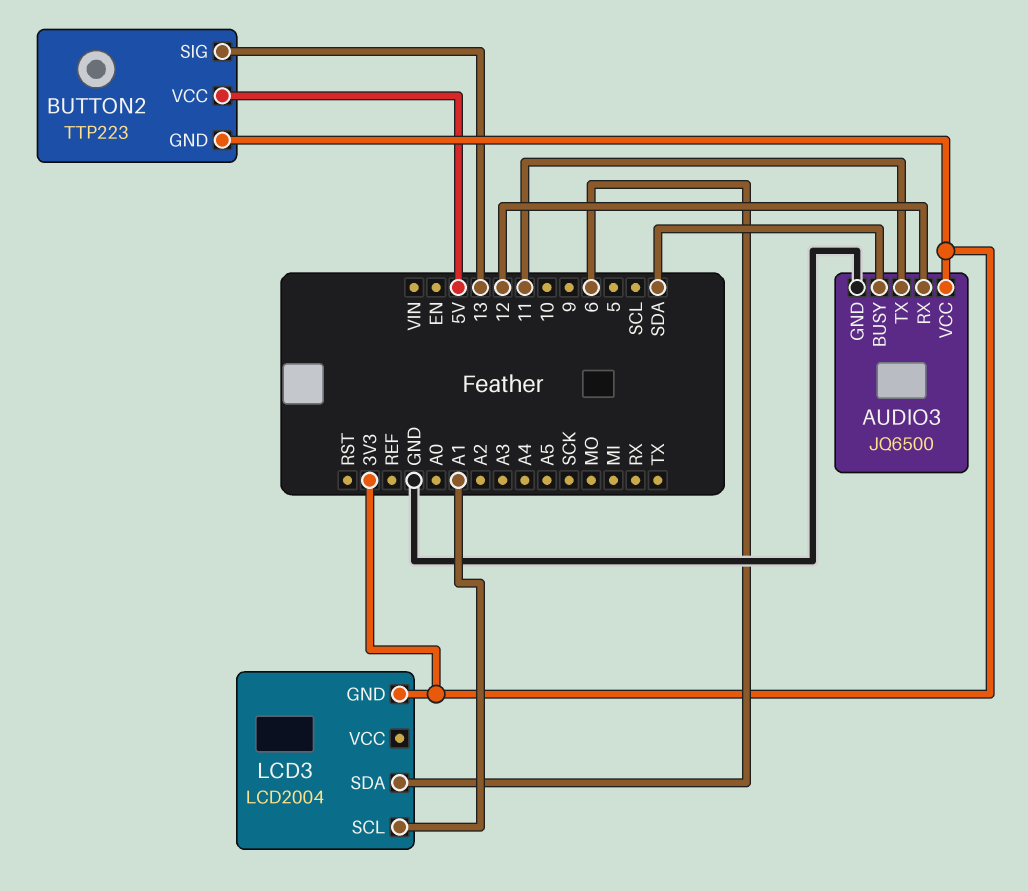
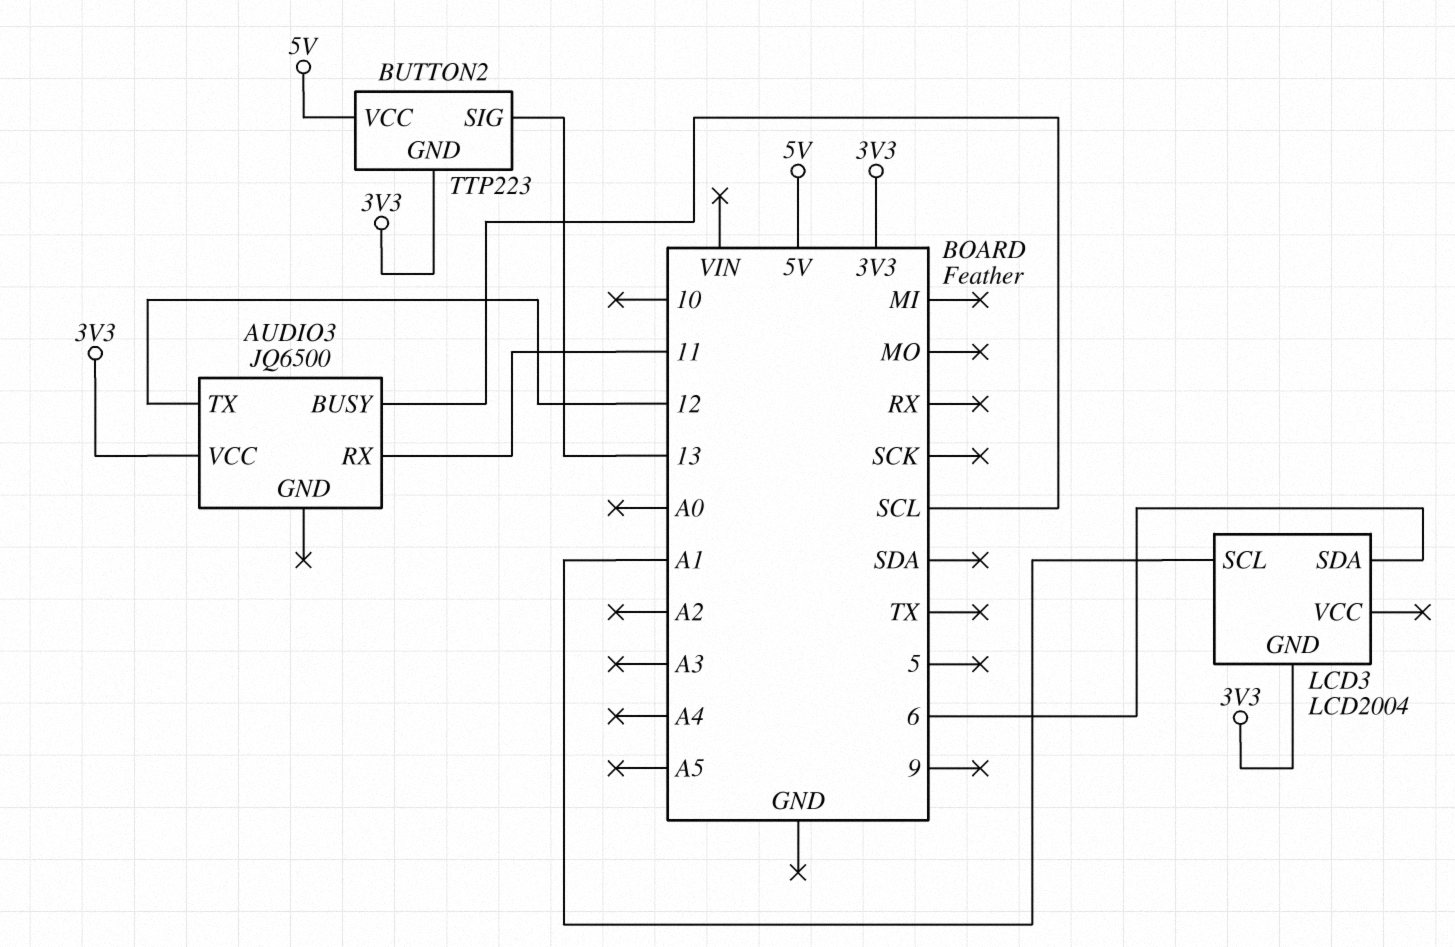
AUDIO3 pin BUSY: SDA -> SCL
AUDIO3 pin GND: GND -> none
AUDIO3 pin RX: 12 -> 11
AUDIO3 pin TX: 11 -> 12

